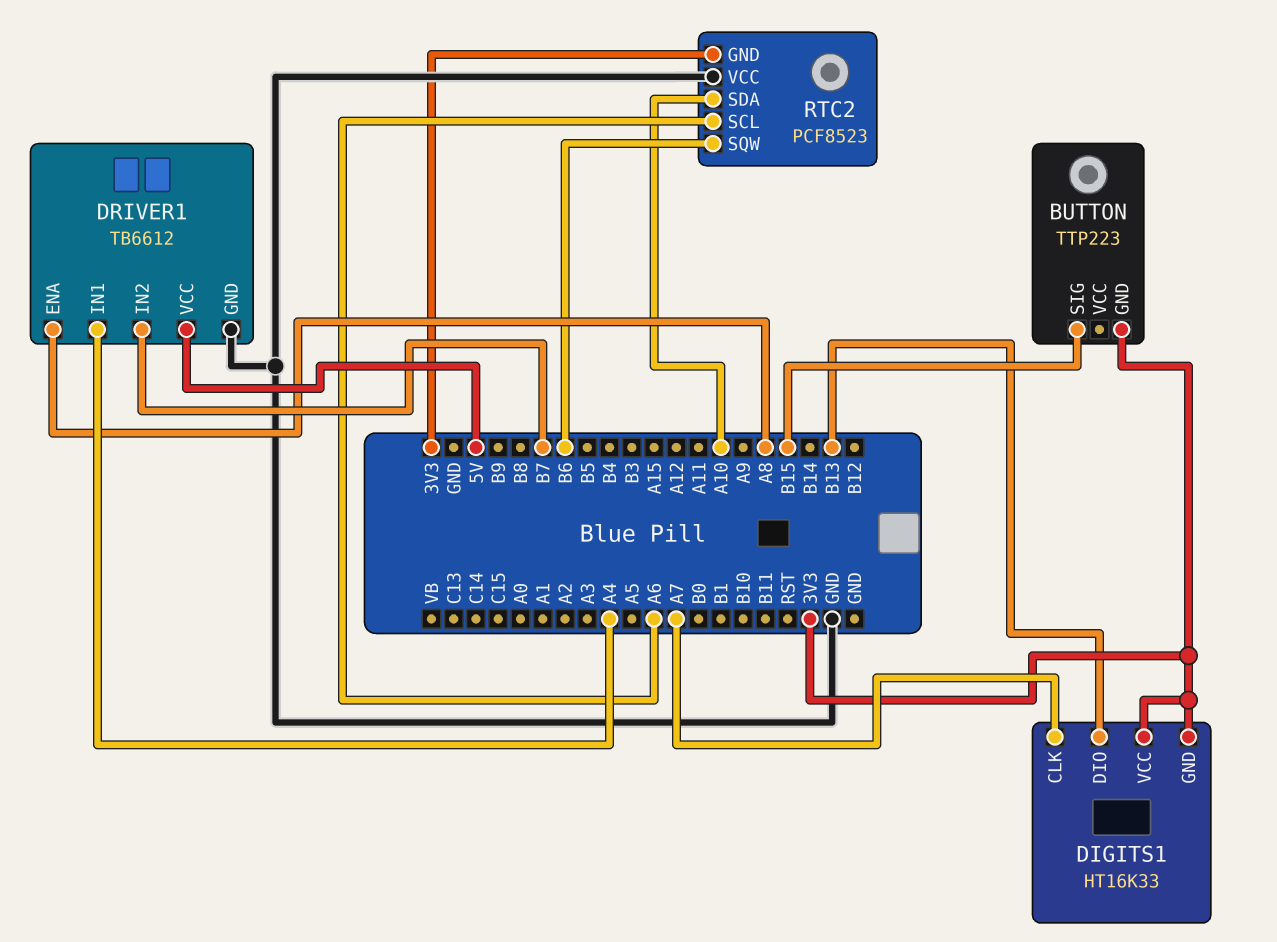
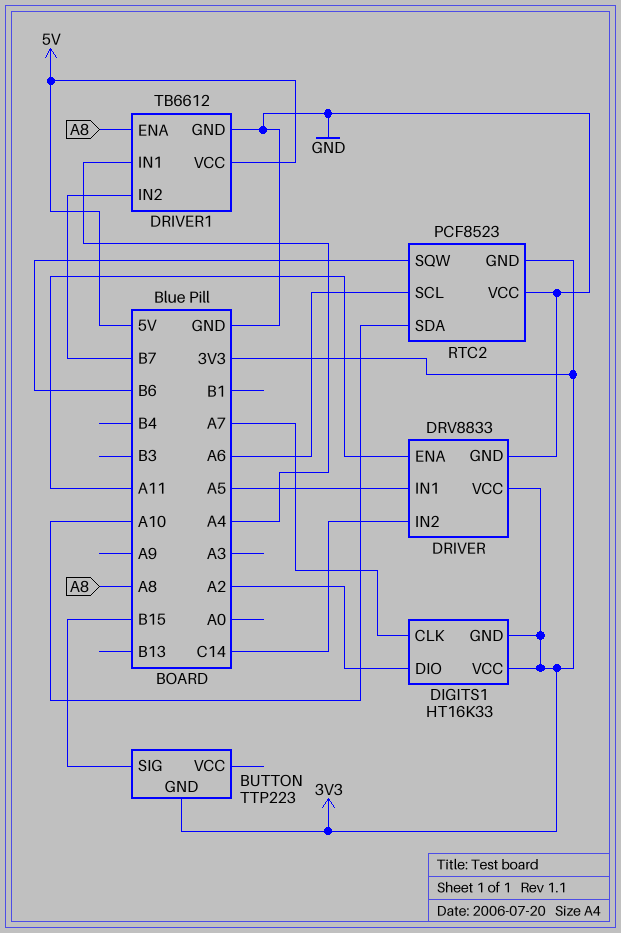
DIGITS1 pin DIO: B13 -> A2
DRIVER: none -> DRV8833
DRIVER pin ENA: none -> A11
DRIVER pin GND: none -> GND
DRIVER pin IN1: none -> A5
DRIVER pin IN2: none -> C14
DRIVER pin VCC: none -> 3V3

